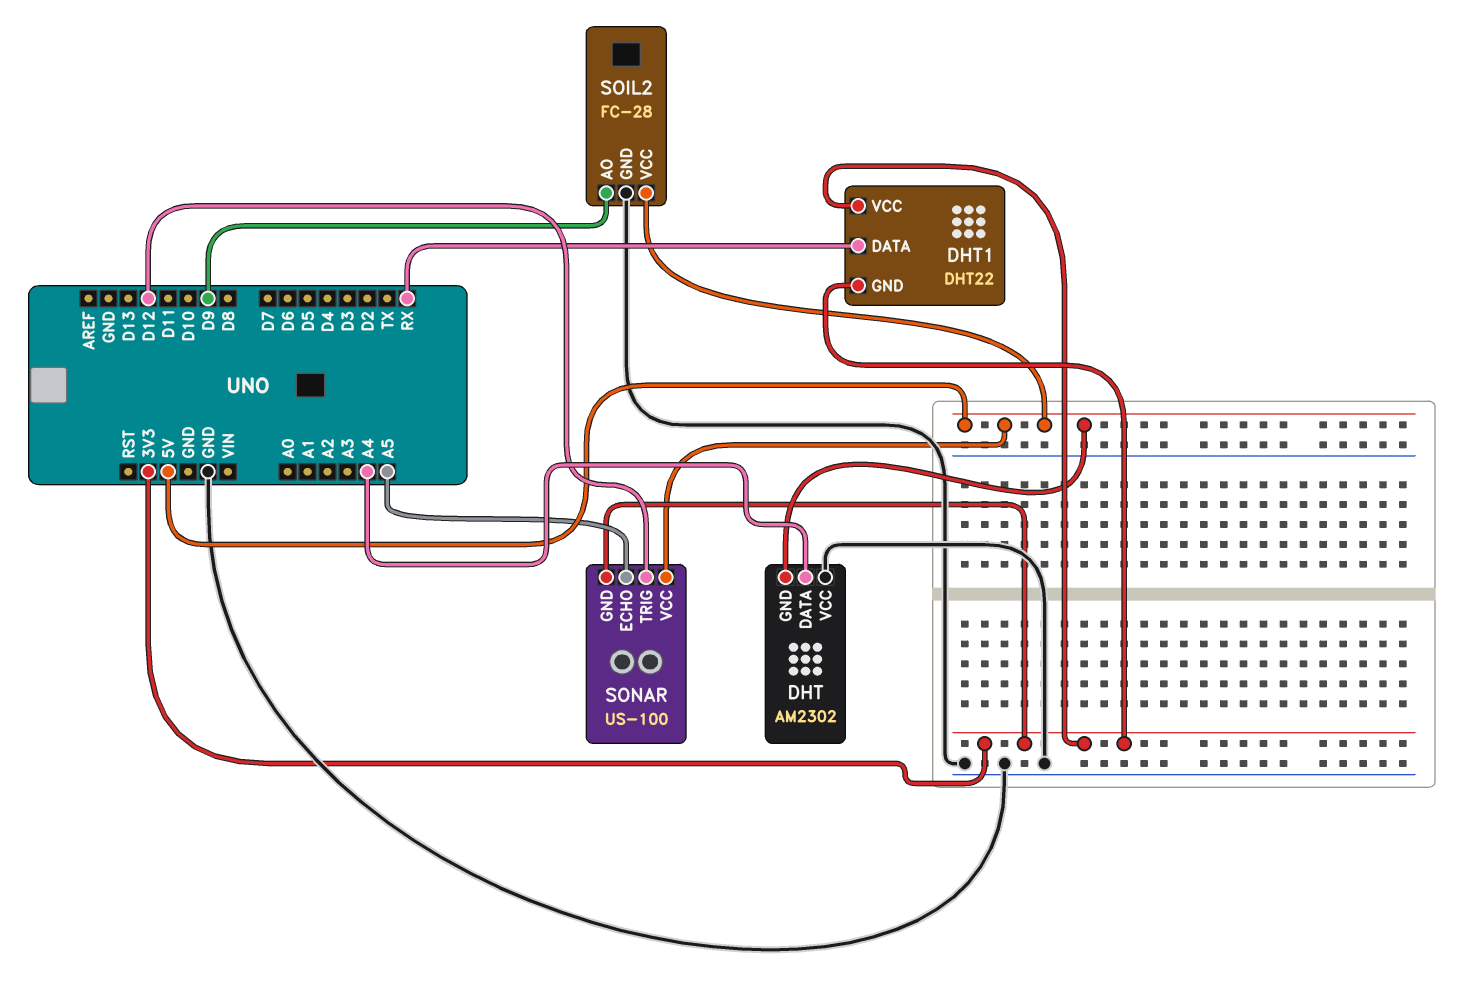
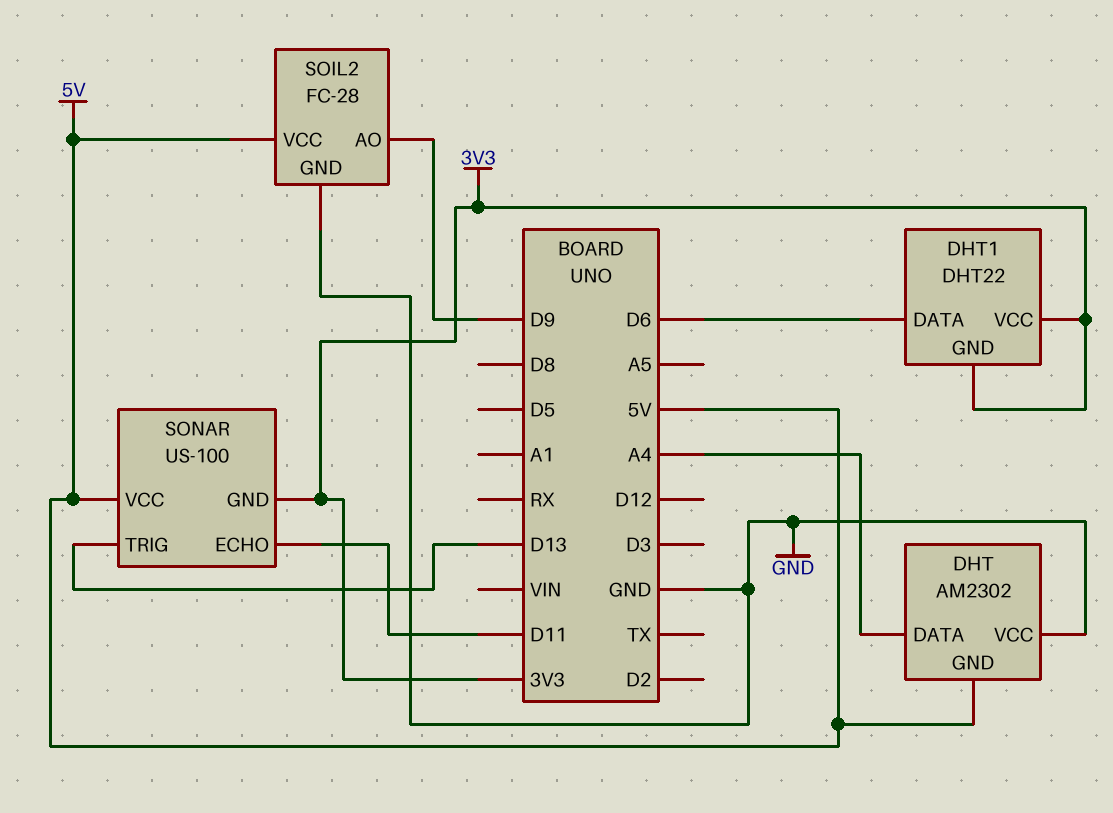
DHT1 pin DATA: RX -> D6
SONAR pin ECHO: A5 -> D11
SONAR pin TRIG: D12 -> D13

